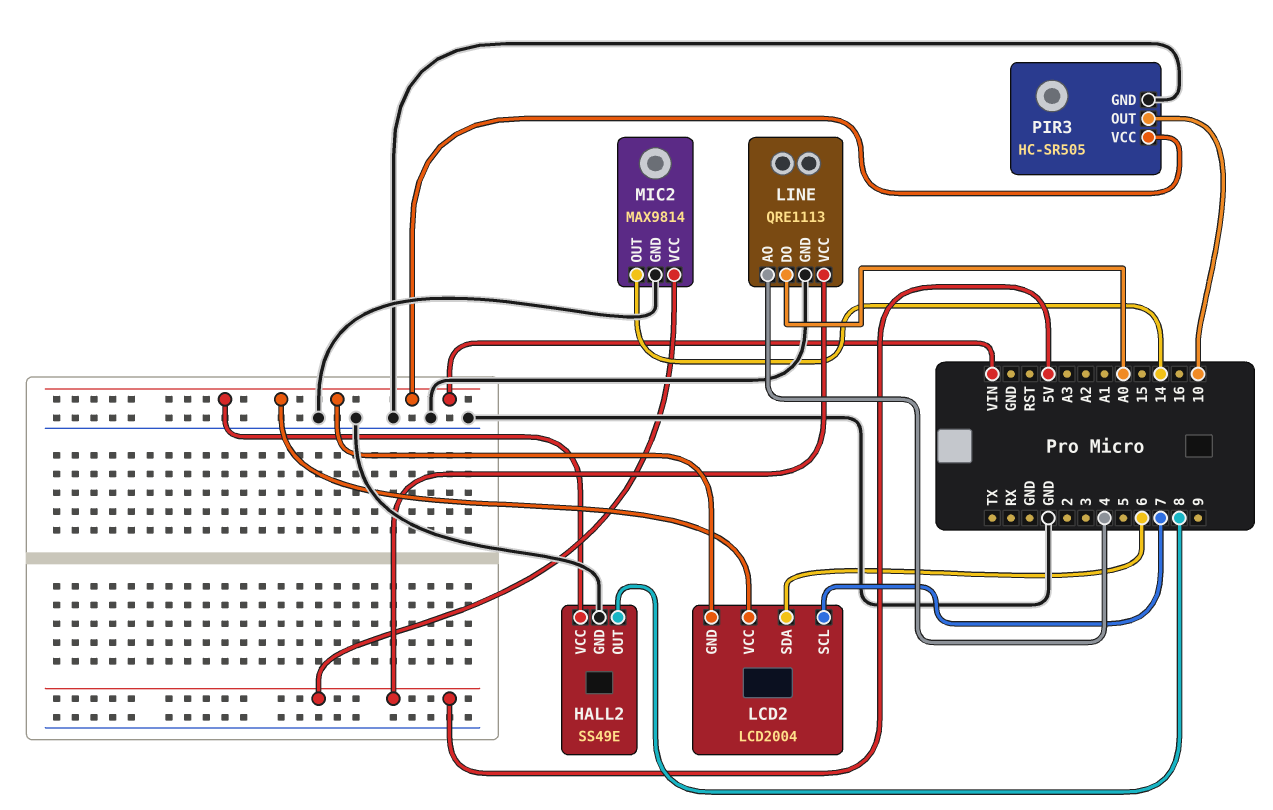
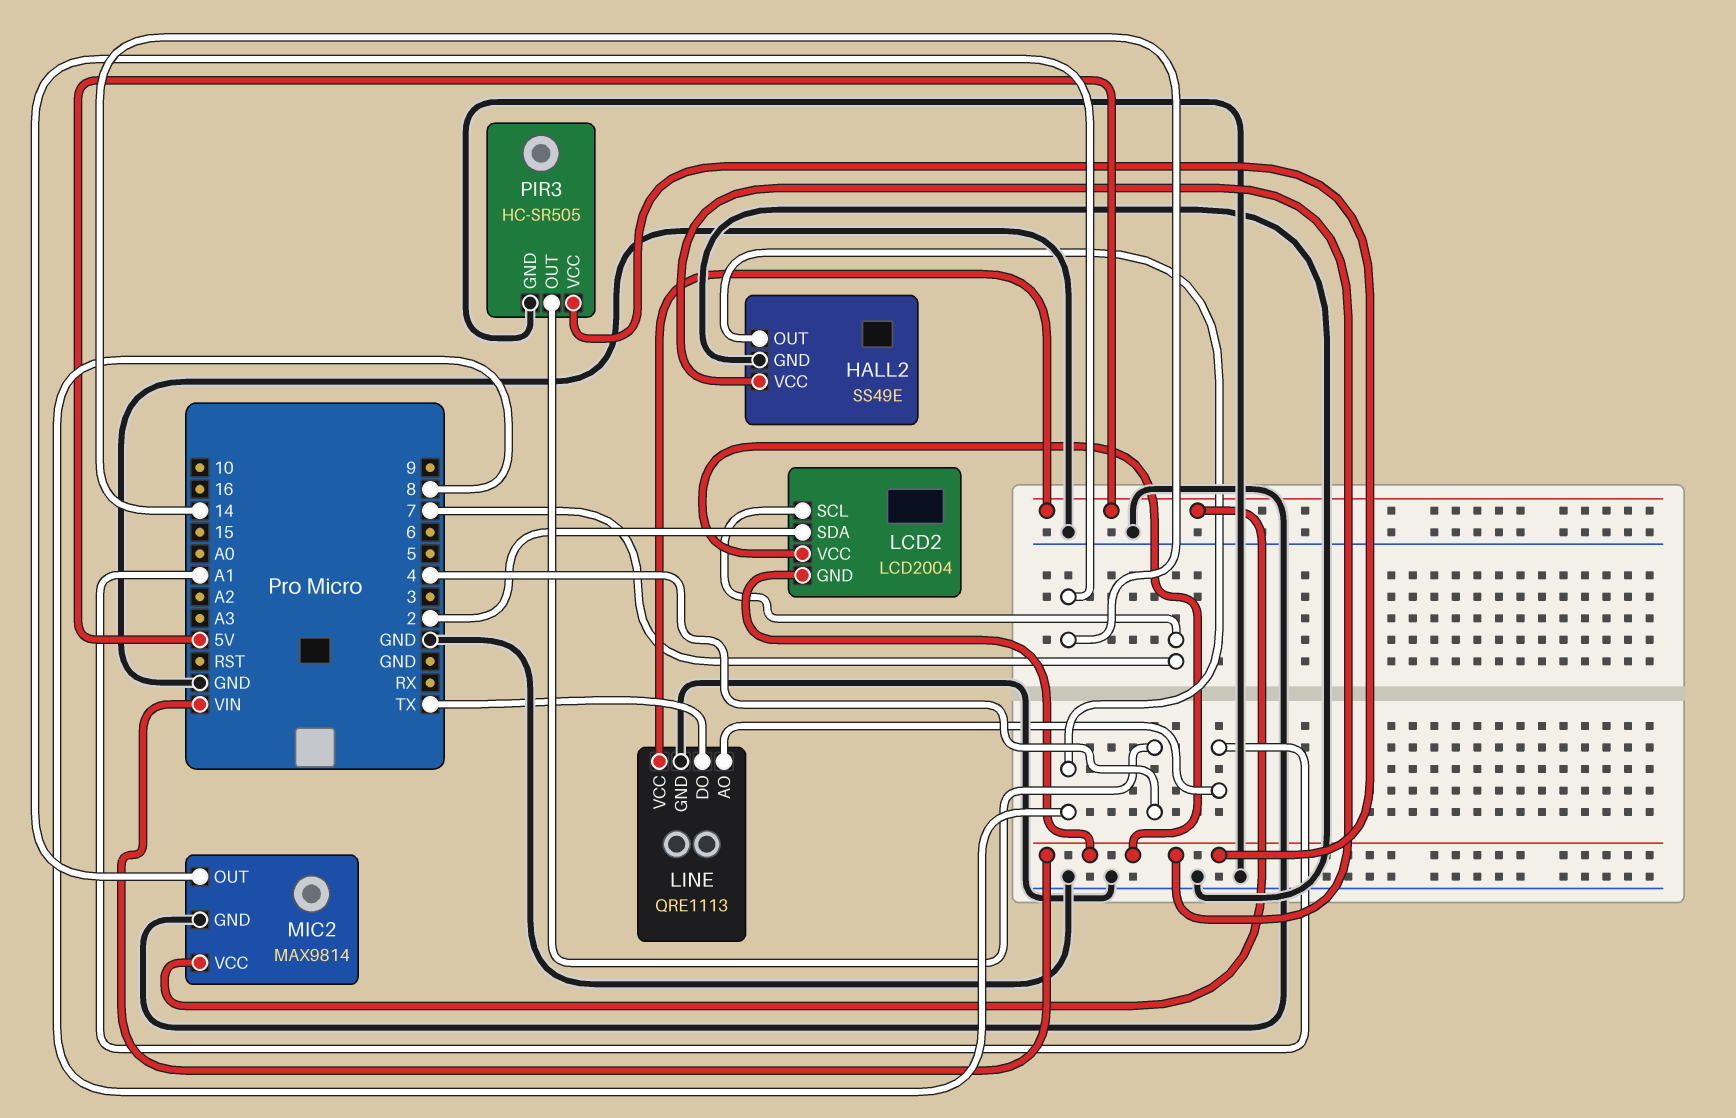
LCD2 pin SDA: 6 -> 2
LINE pin AO: 4 -> A1
LINE pin DO: A0 -> TX
PIR3 pin OUT: 10 -> 4

